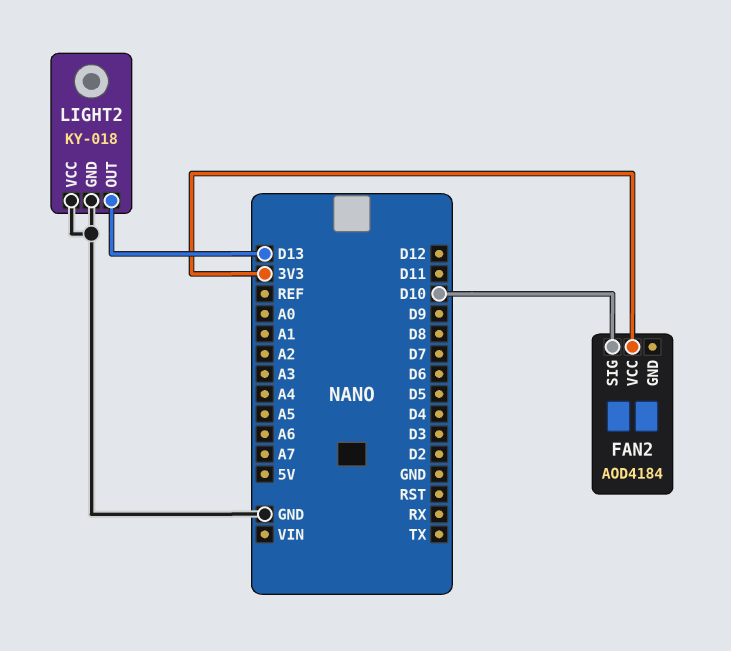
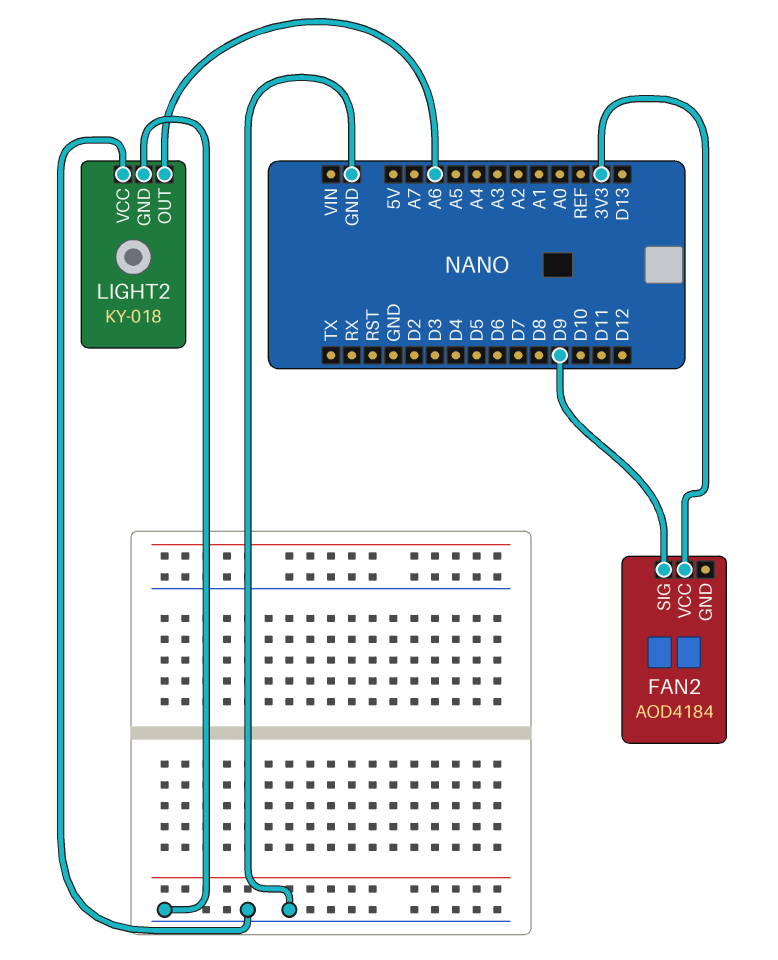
FAN2 pin SIG: D10 -> D9
LIGHT2 pin OUT: D13 -> A6

